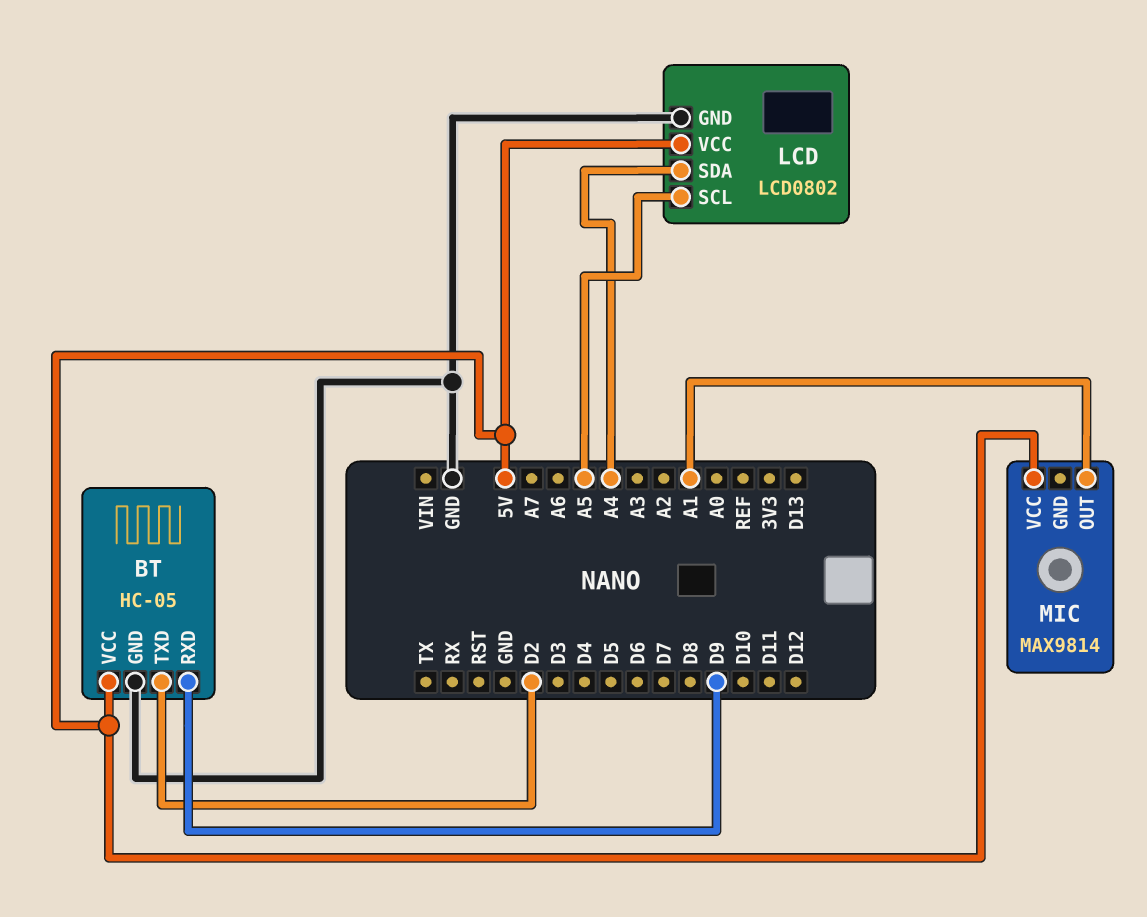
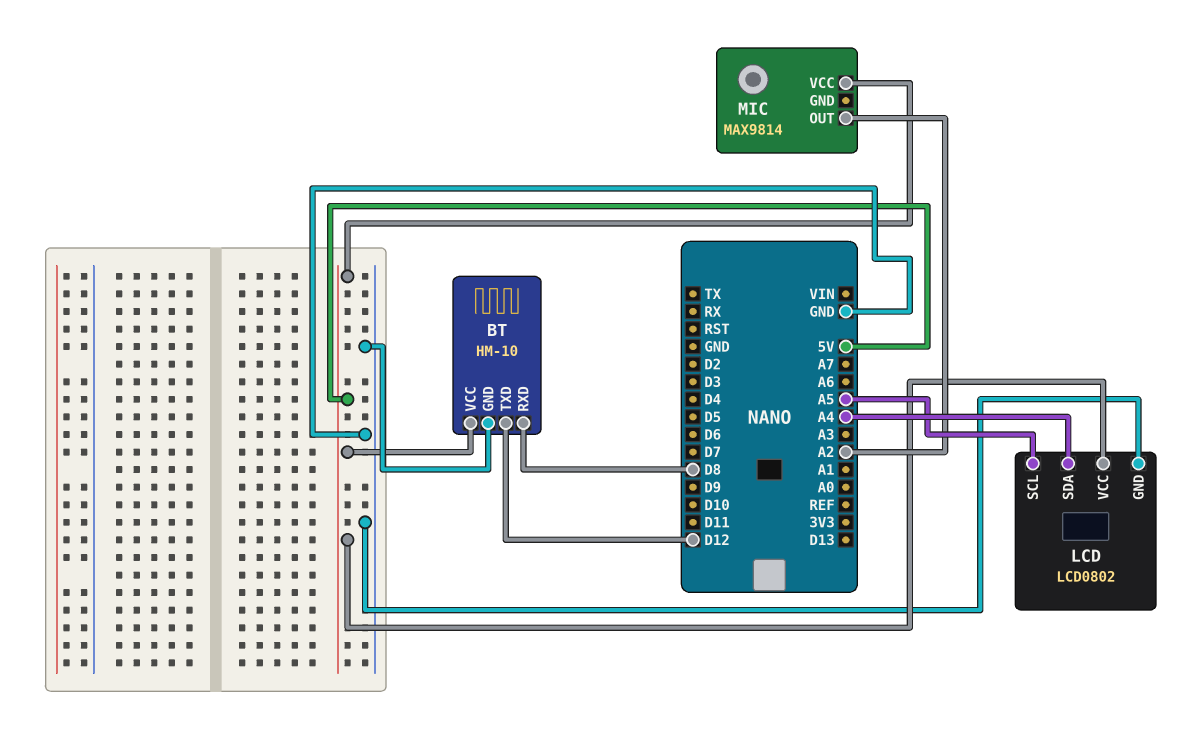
BT: HC-05 -> HM-10
BT pin RXD: D9 -> D8
BT pin TXD: D2 -> D12
MIC pin OUT: A1 -> A2

